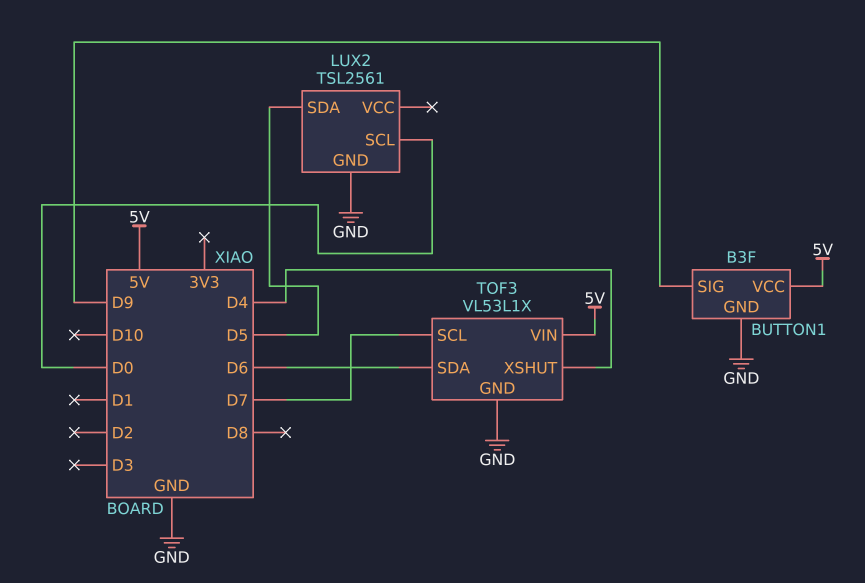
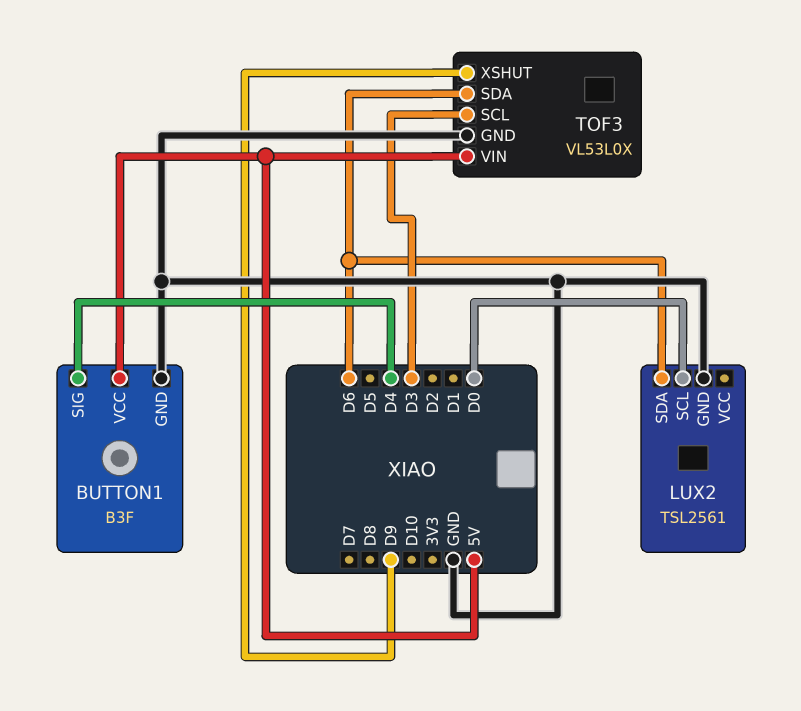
BUTTON1 pin SIG: D9 -> D4
LUX2 pin SDA: D5 -> D6
TOF3: VL53L1X -> VL53L0X
TOF3 pin SCL: D7 -> D3
TOF3 pin XSHUT: D4 -> D9

